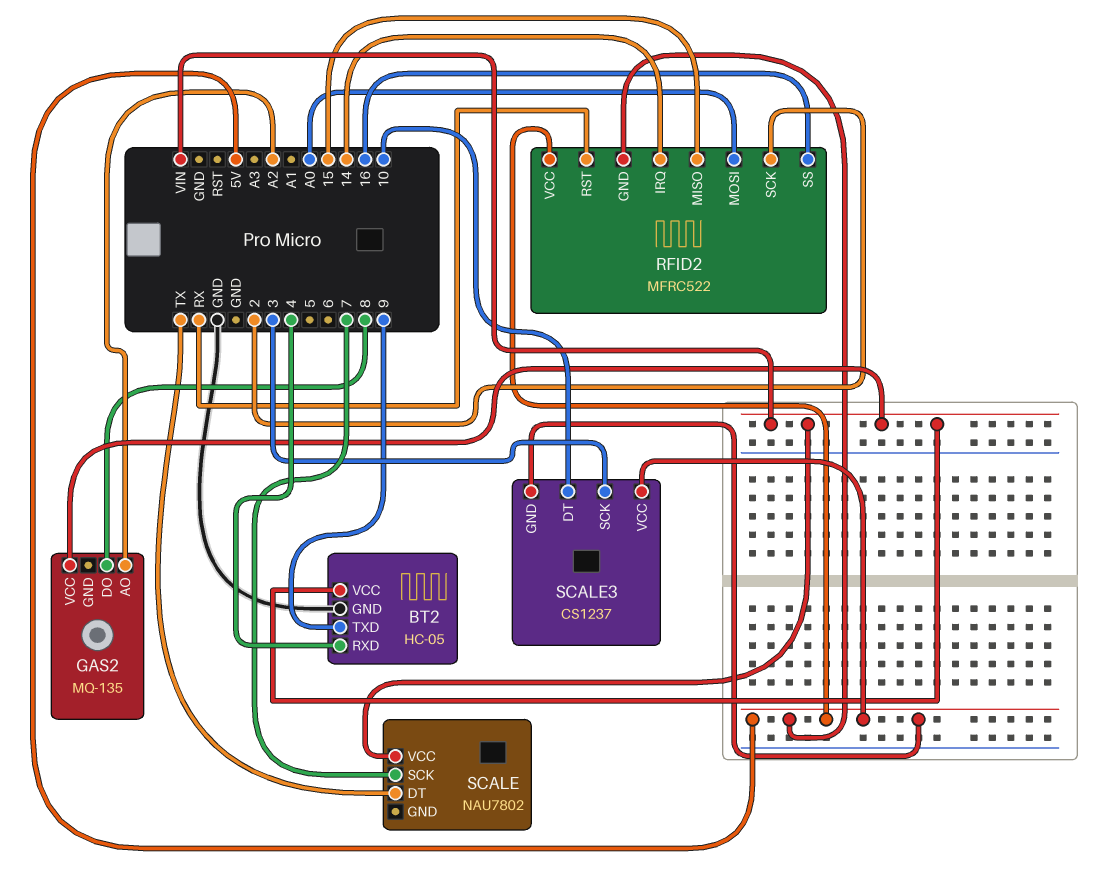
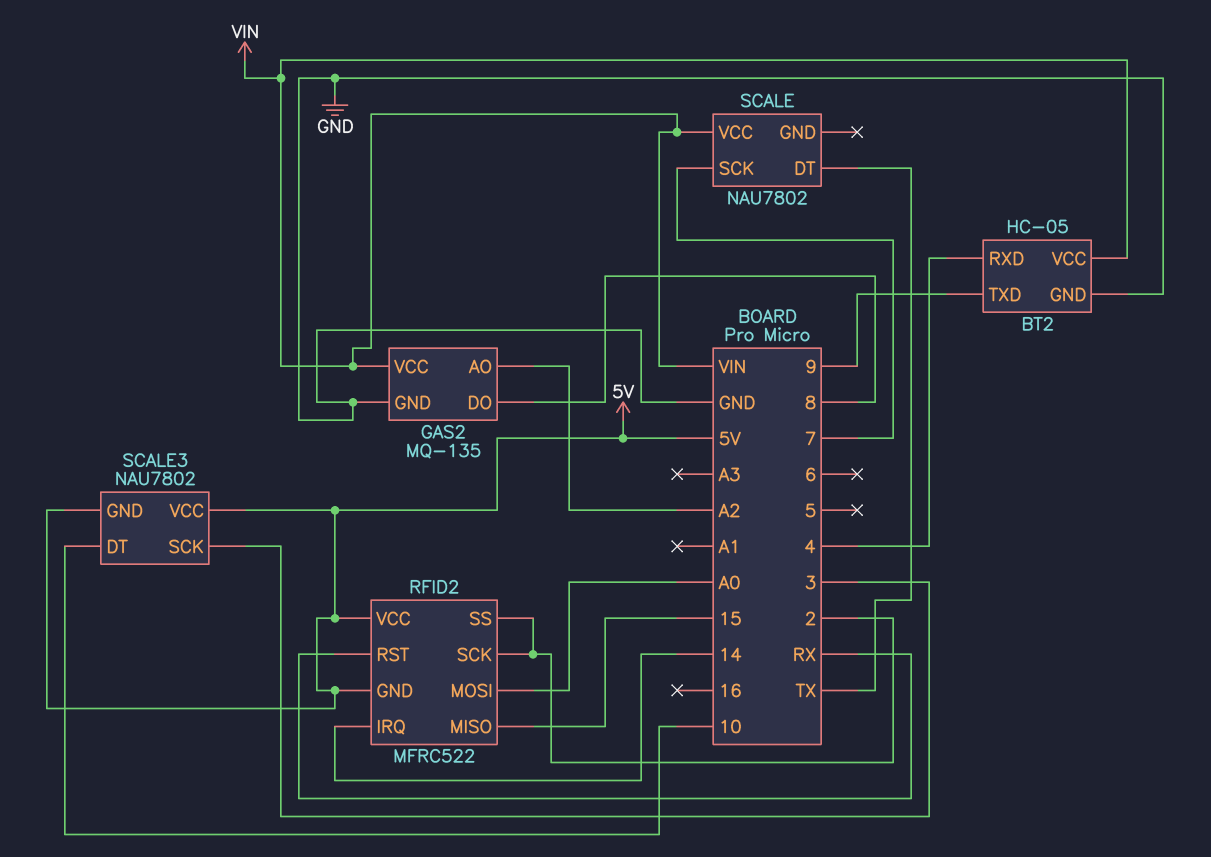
GAS2 pin GND: none -> GND
RFID2 pin SS: 16 -> 2
SCALE3: CS1237 -> NAU7802

